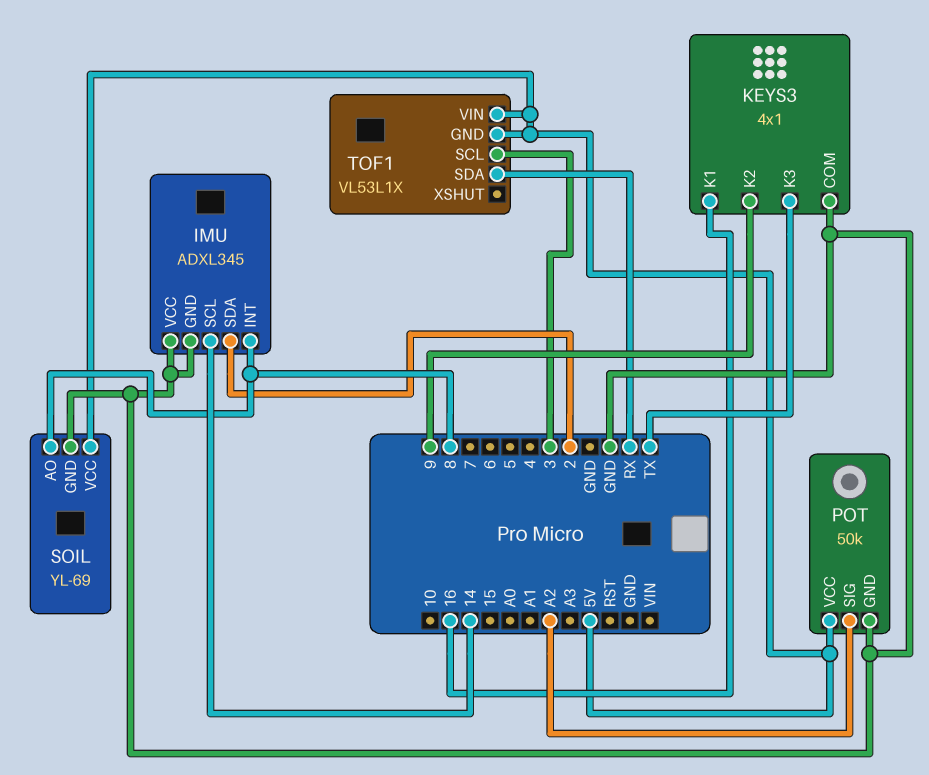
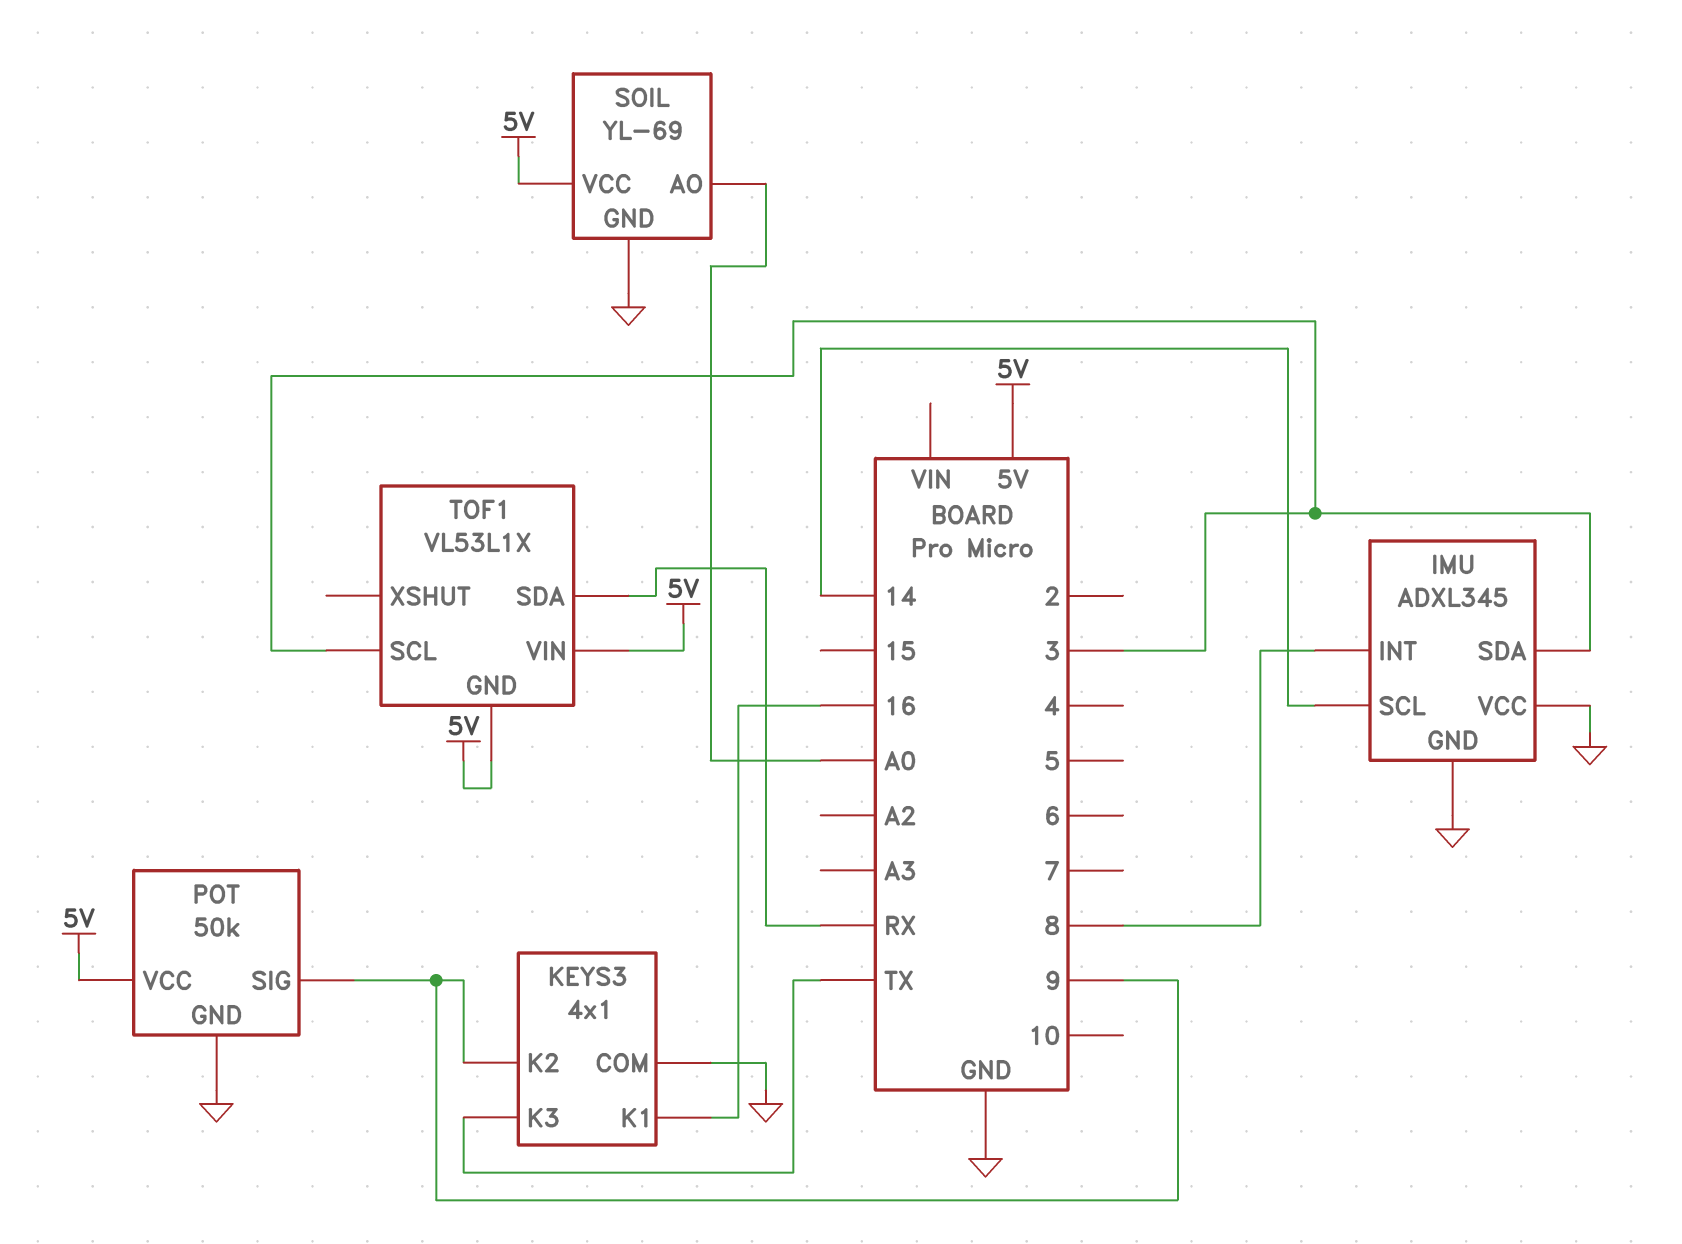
IMU pin SDA: 2 -> 3
POT pin SIG: A2 -> 9
SOIL pin AO: 8 -> A0

